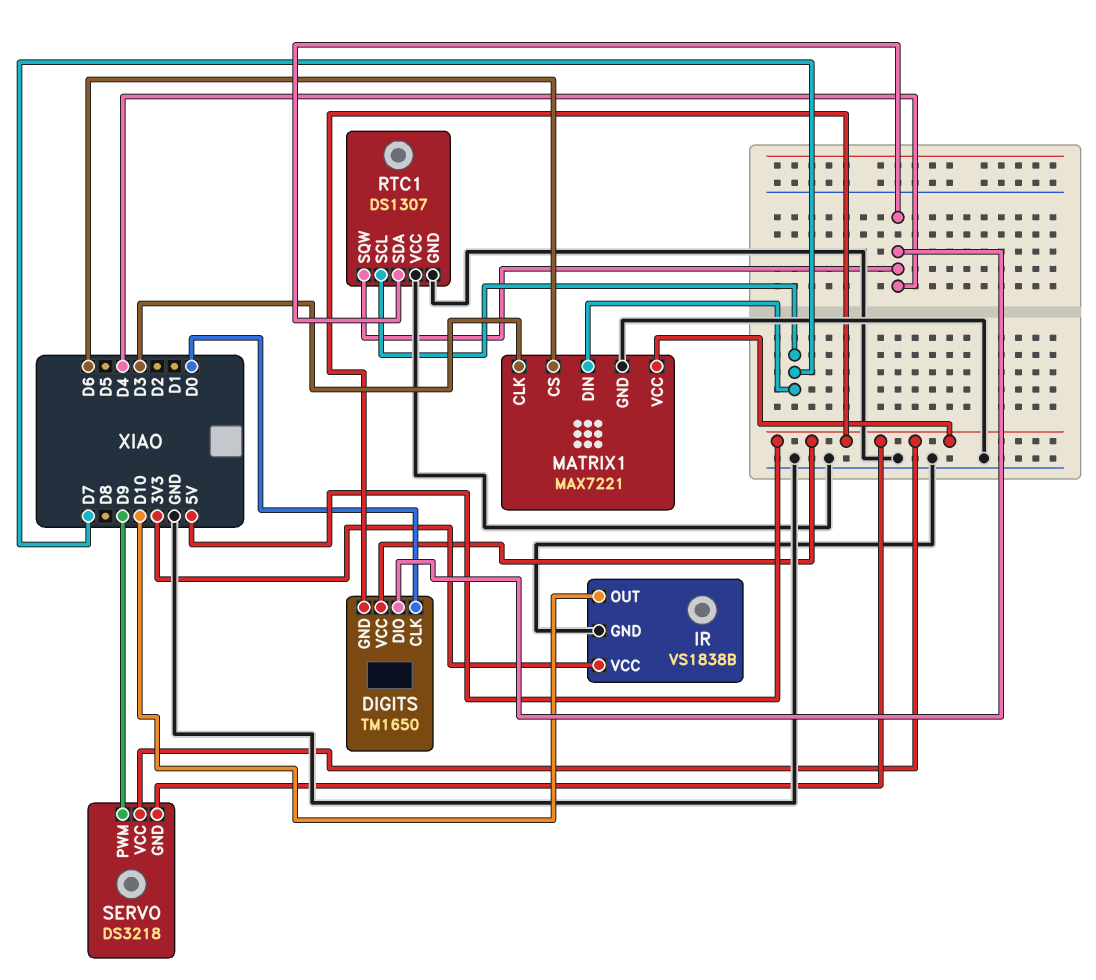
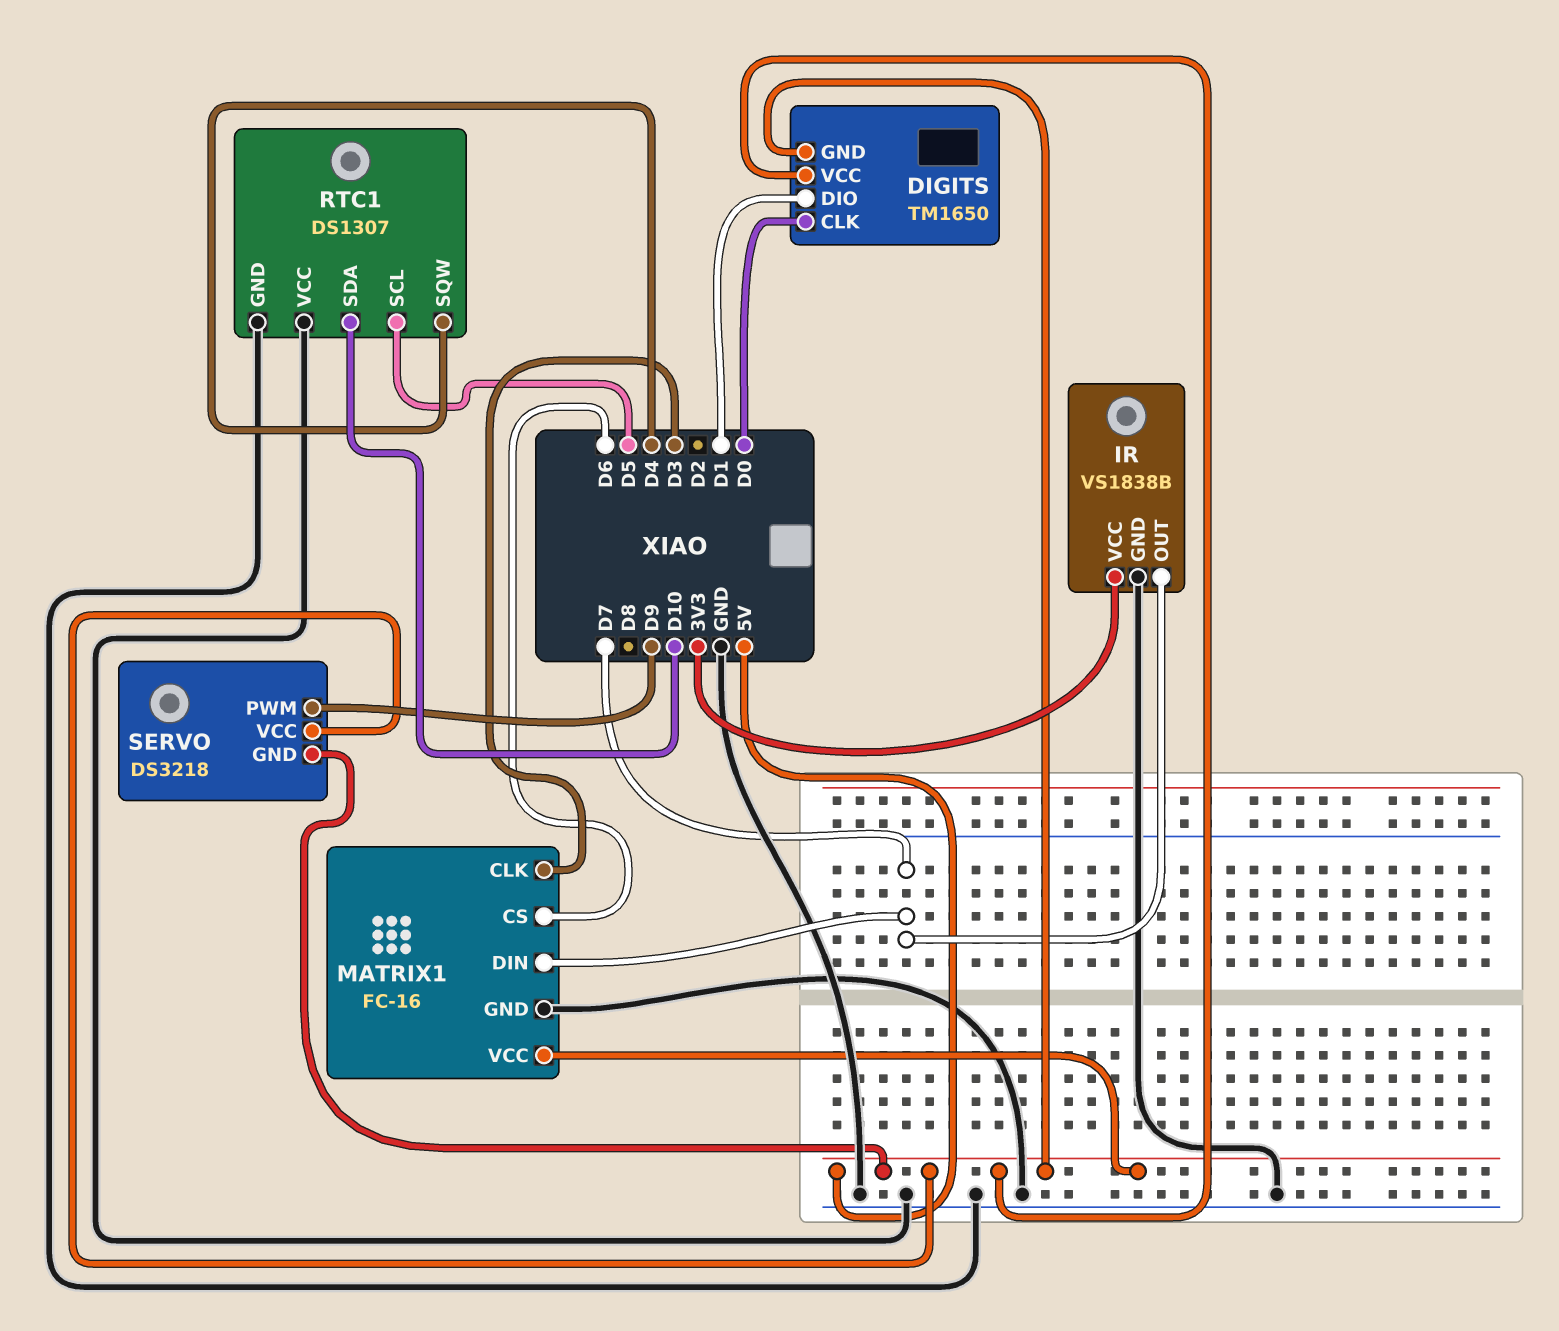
DIGITS pin DIO: D4 -> D1
IR pin OUT: D10 -> D7
MATRIX1: MAX7221 -> FC-16
RTC1 pin SCL: D7 -> D5
RTC1 pin SDA: D4 -> D10

